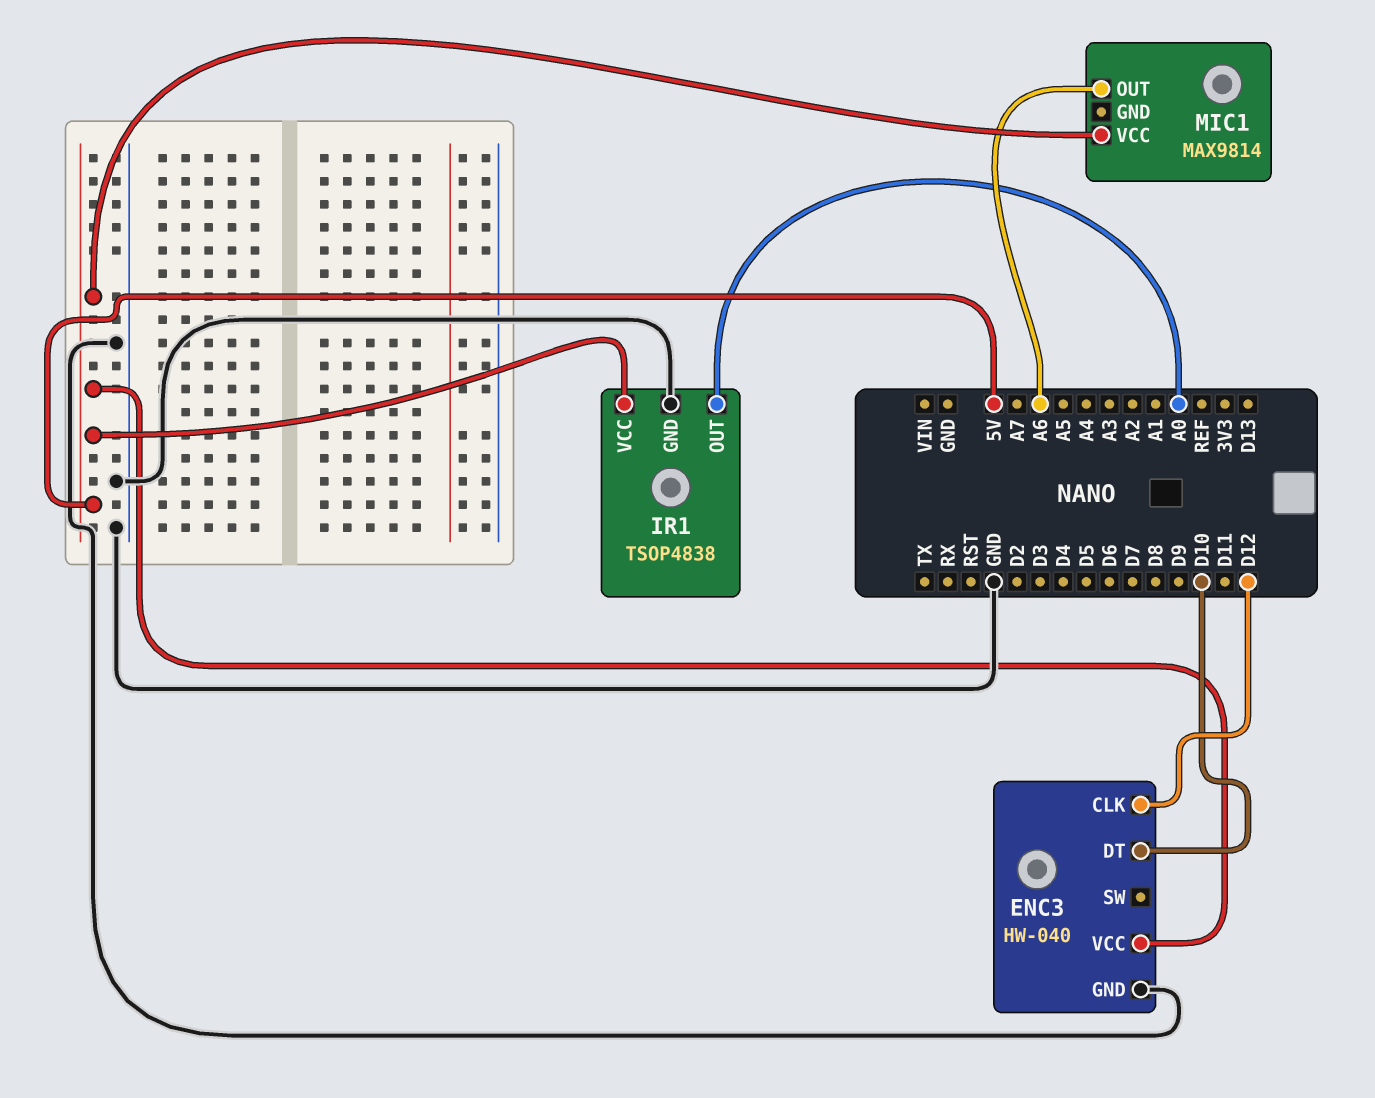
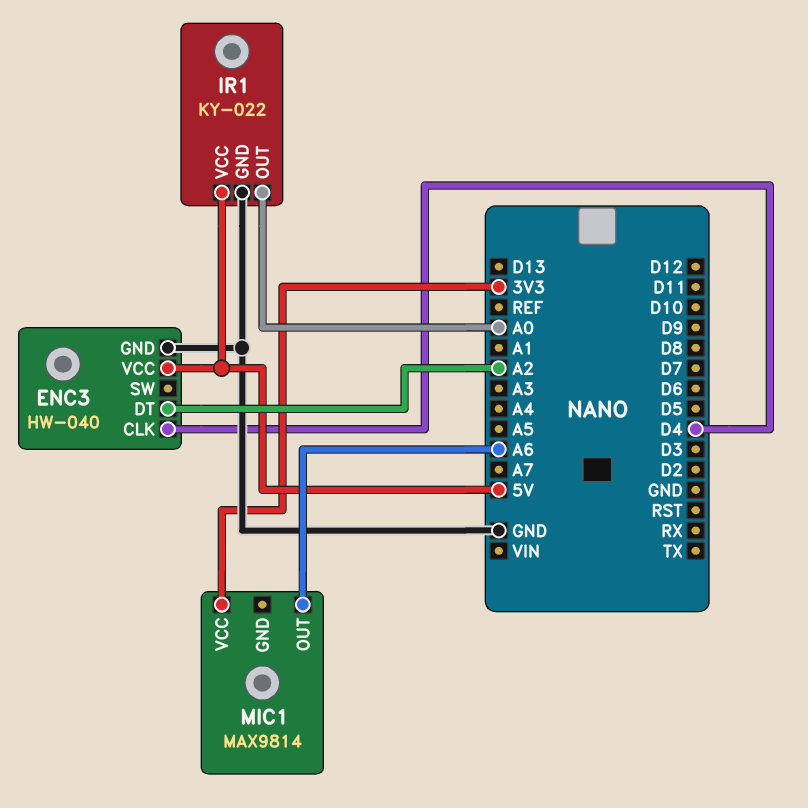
ENC3 pin CLK: D12 -> D4
ENC3 pin DT: D10 -> A2
IR1: TSOP4838 -> KY-022
MIC1 pin VCC: 5V -> 3V3

